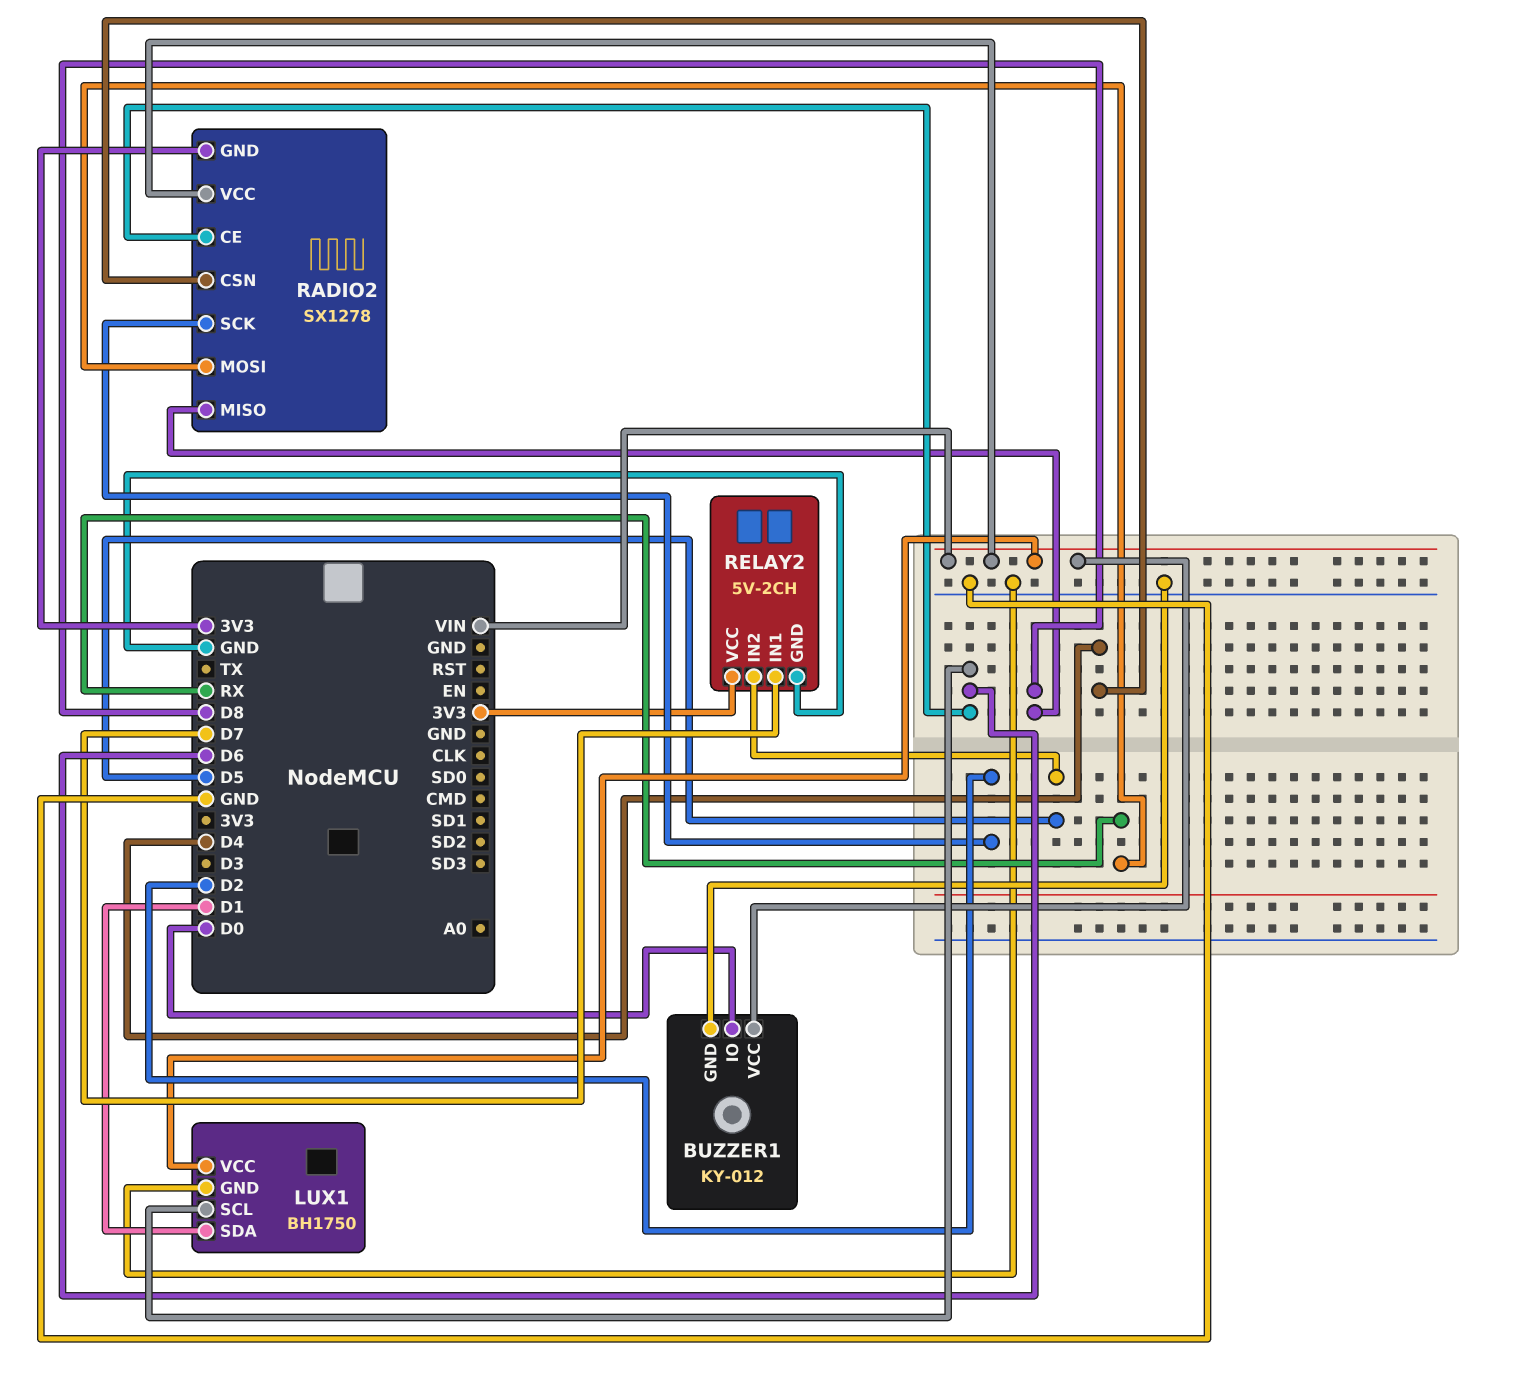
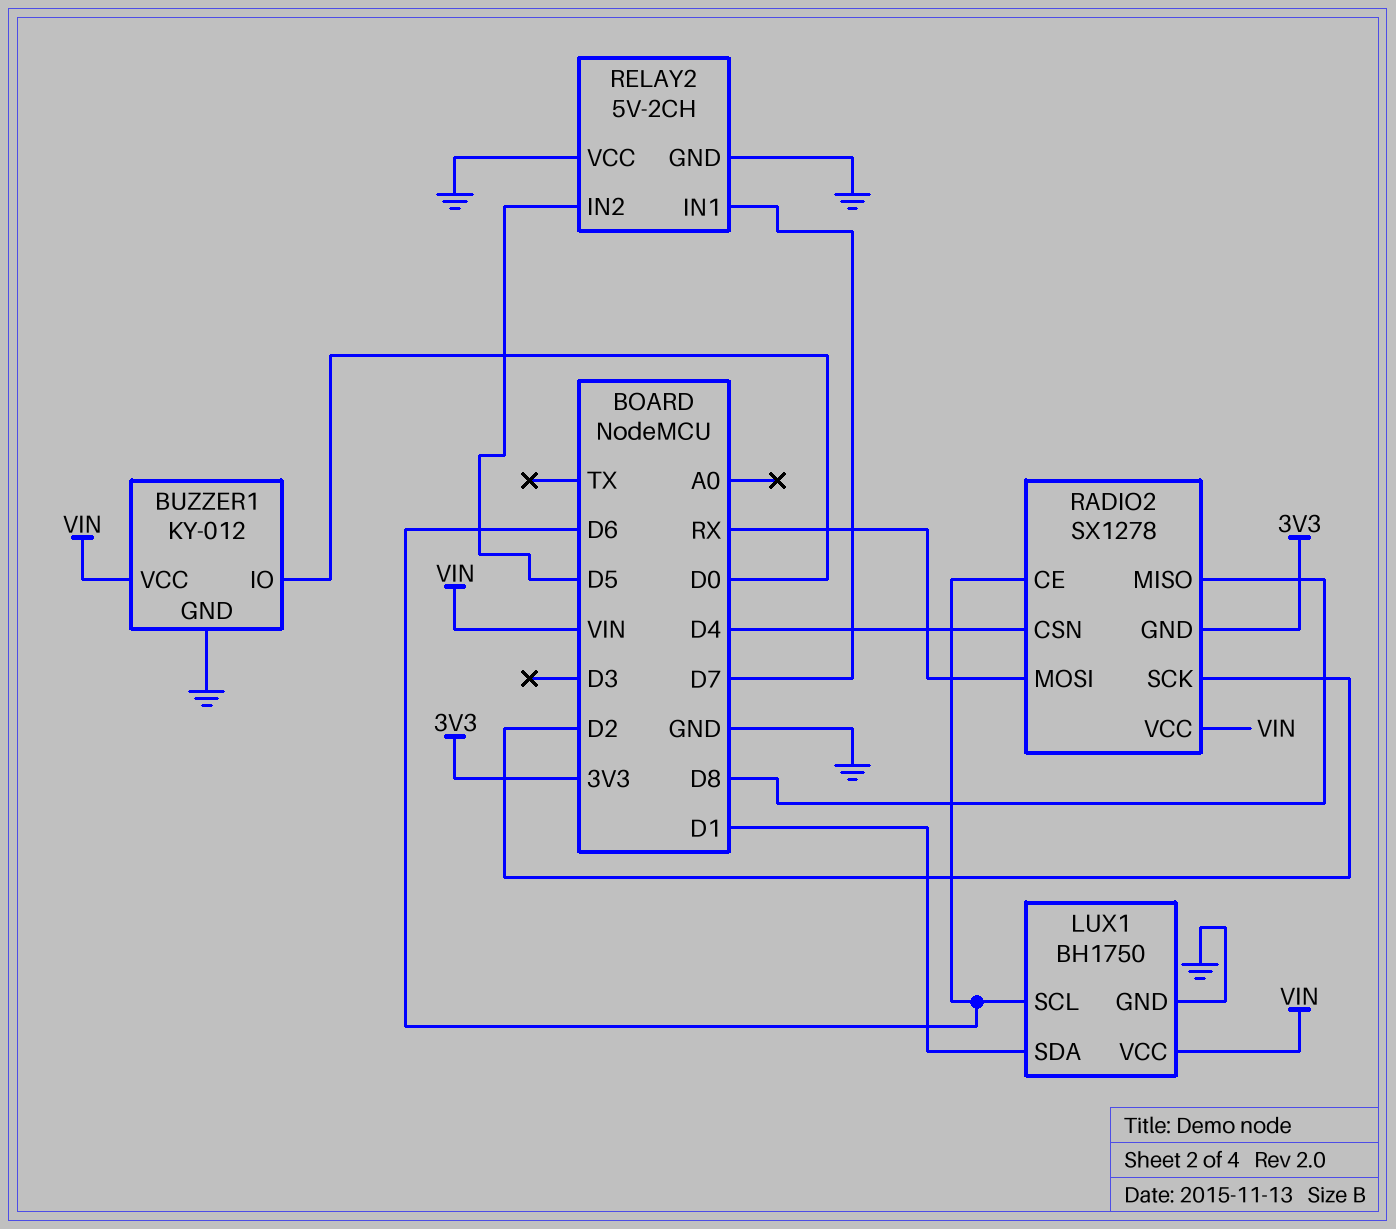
RELAY2 pin VCC: 3V3 -> GND

